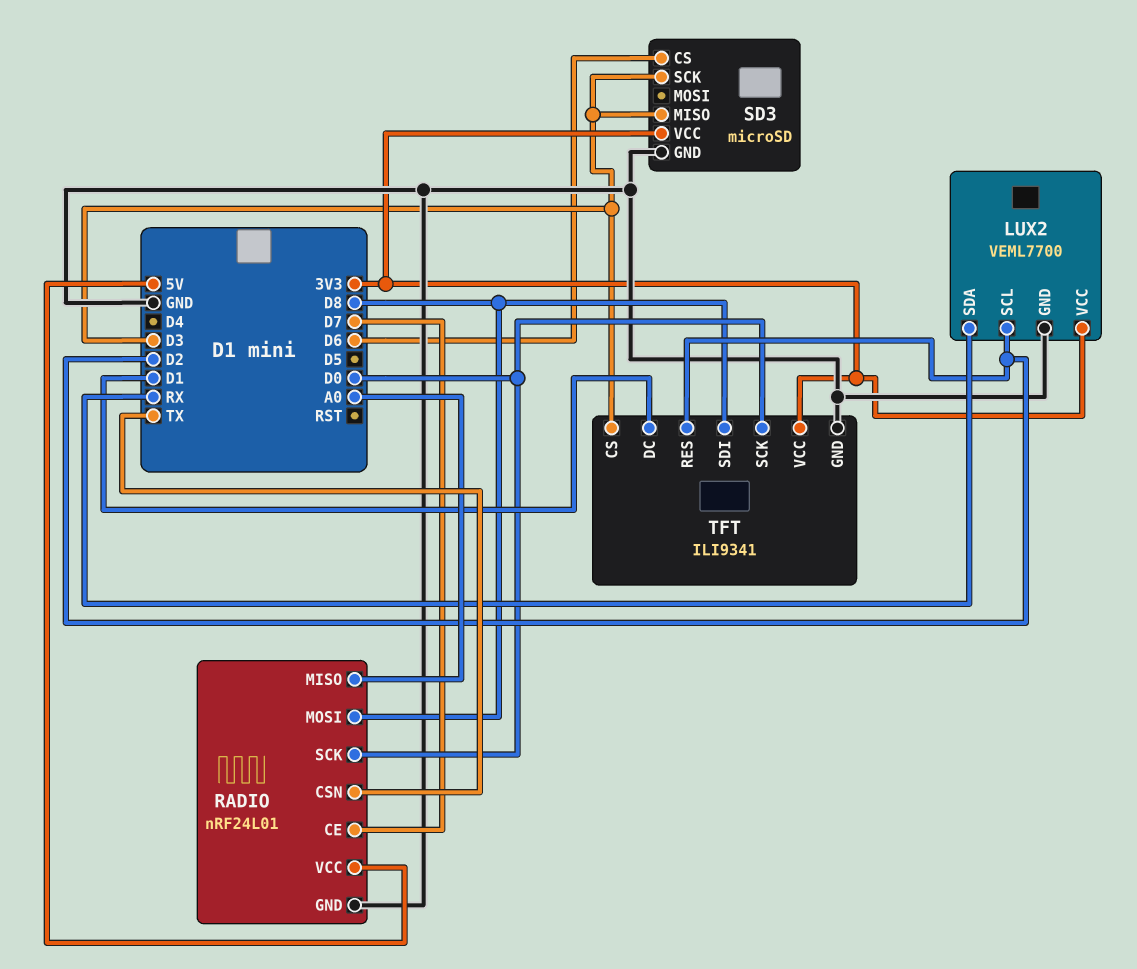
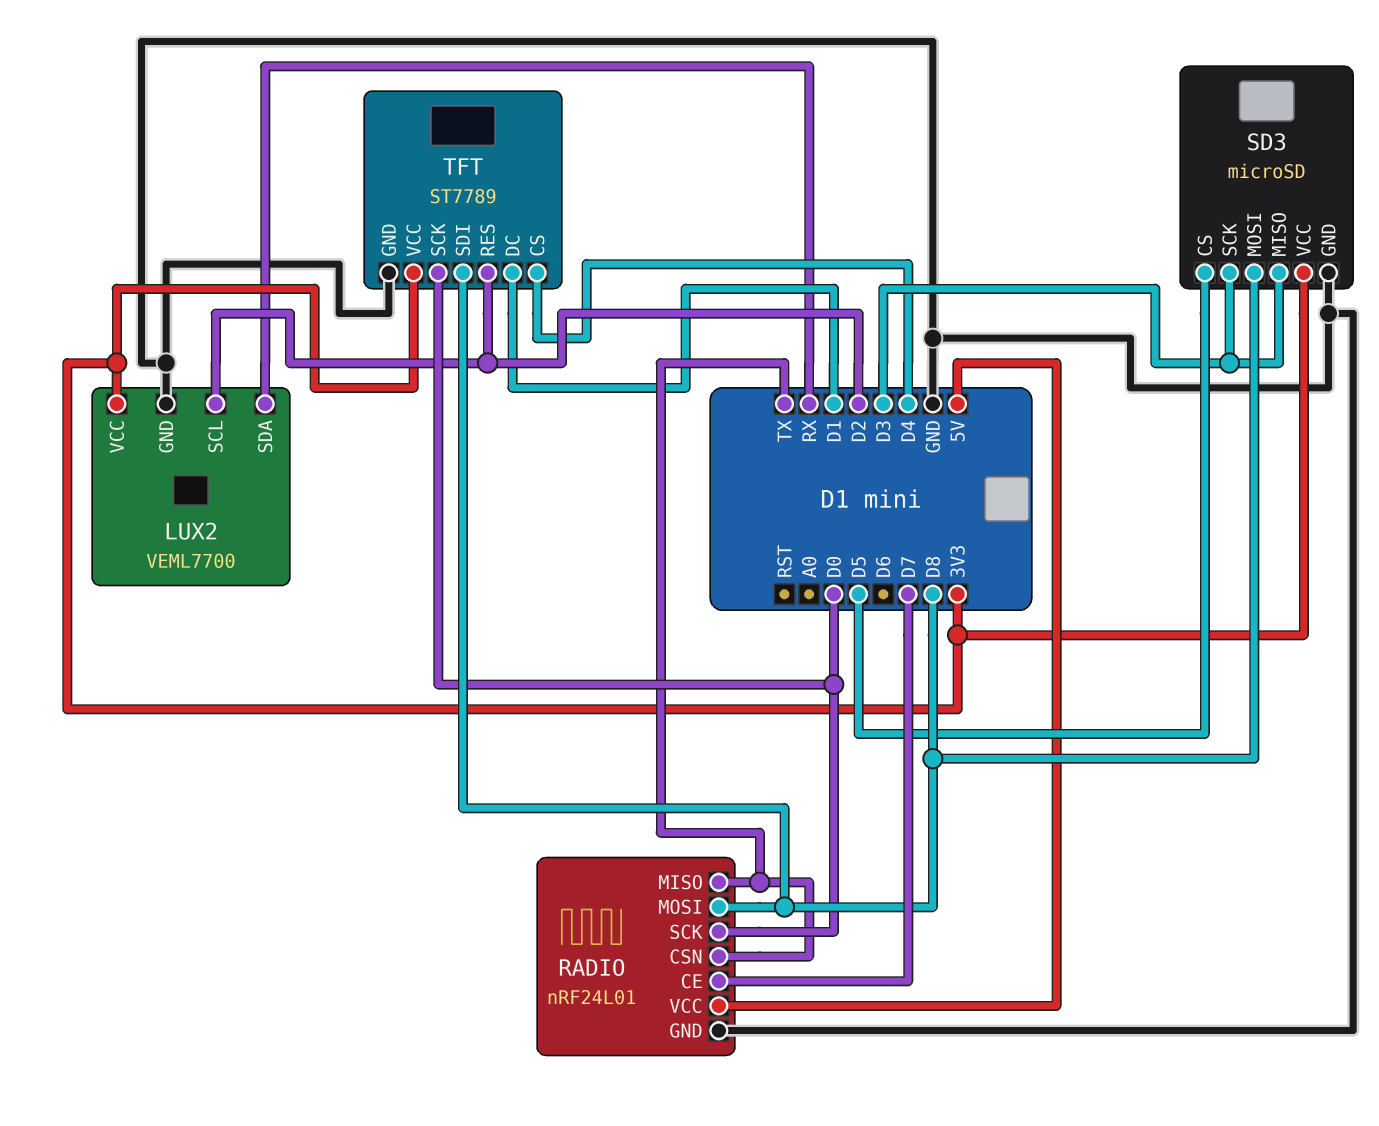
RADIO pin MISO: A0 -> TX
SD3 pin CS: D6 -> D5
SD3 pin MOSI: none -> D8
TFT: ILI9341 -> ST7789
TFT pin CS: D3 -> D4

